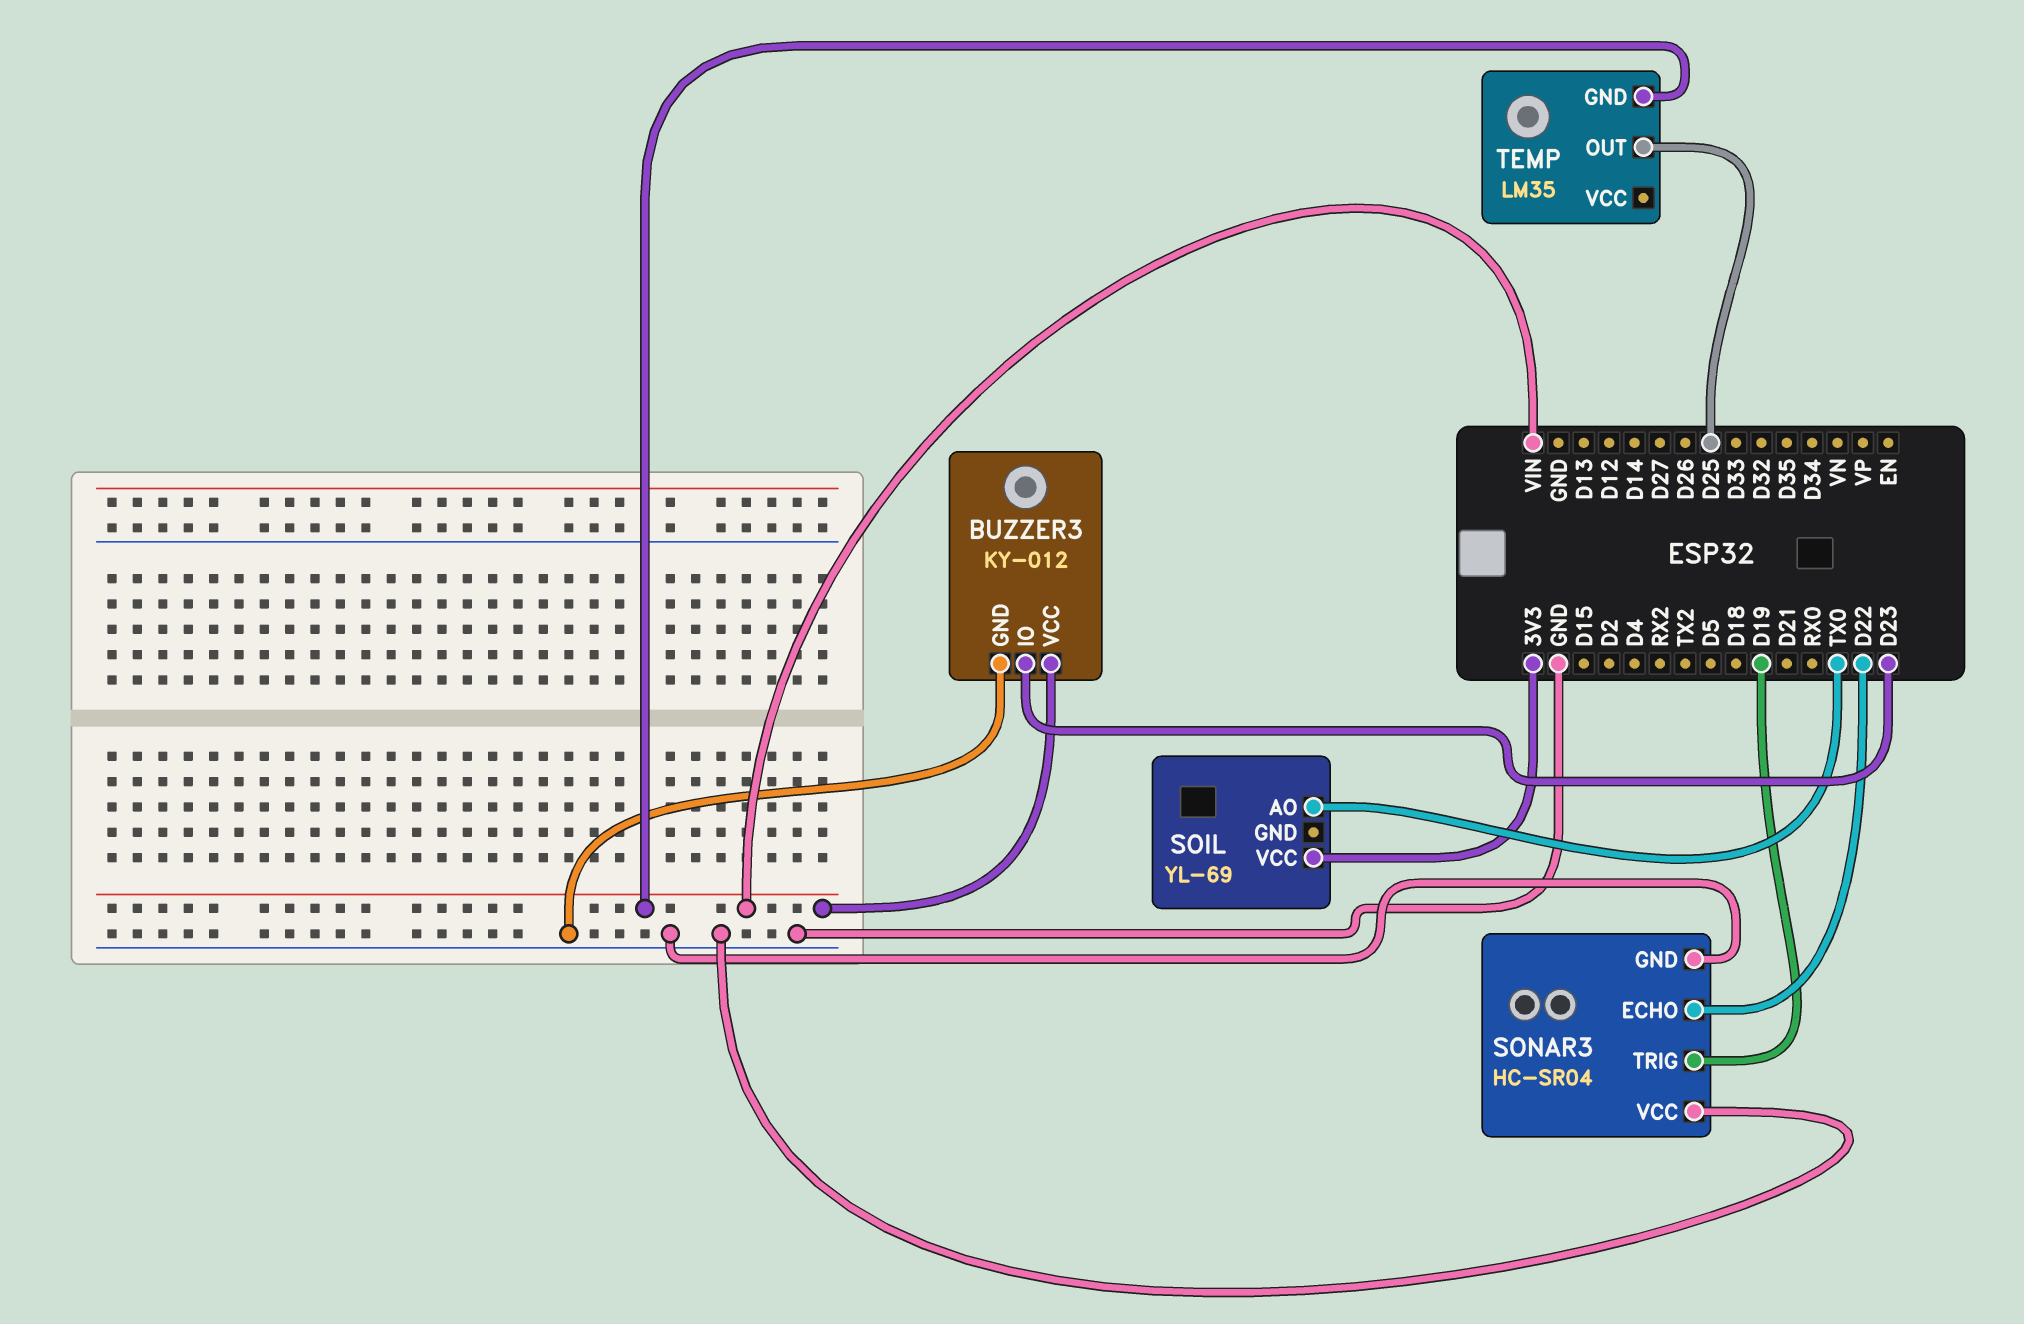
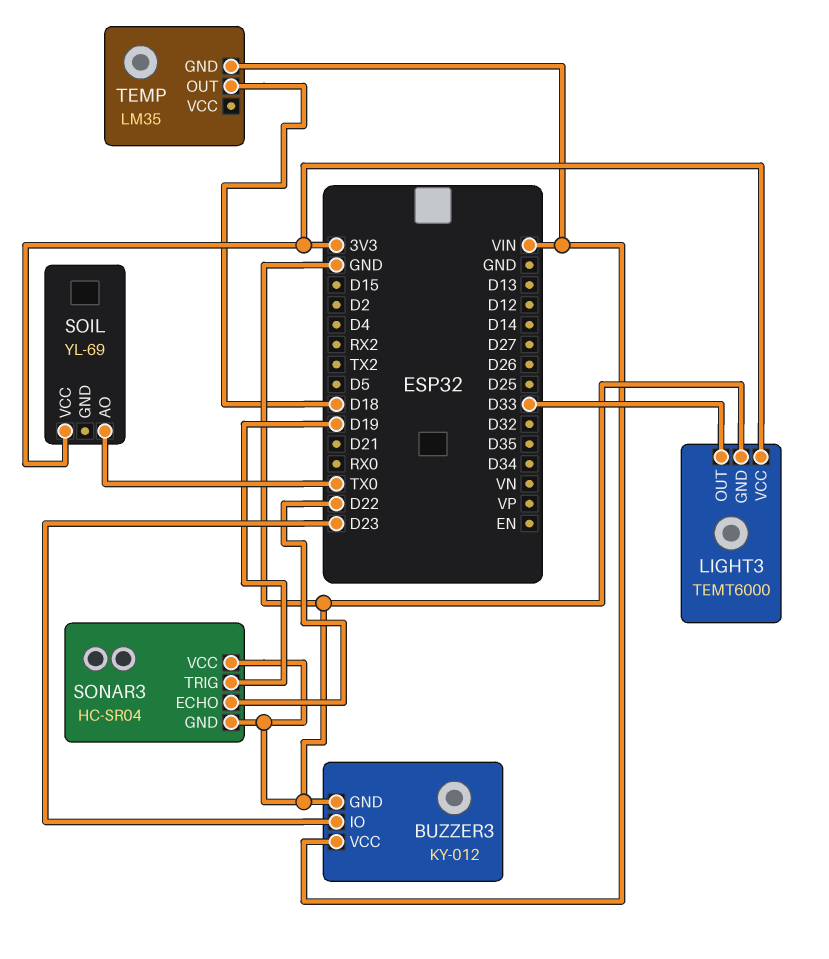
LIGHT3: none -> TEMT6000
LIGHT3 pin GND: none -> GND
LIGHT3 pin OUT: none -> D33
LIGHT3 pin VCC: none -> 3V3
TEMP pin OUT: D25 -> D18

